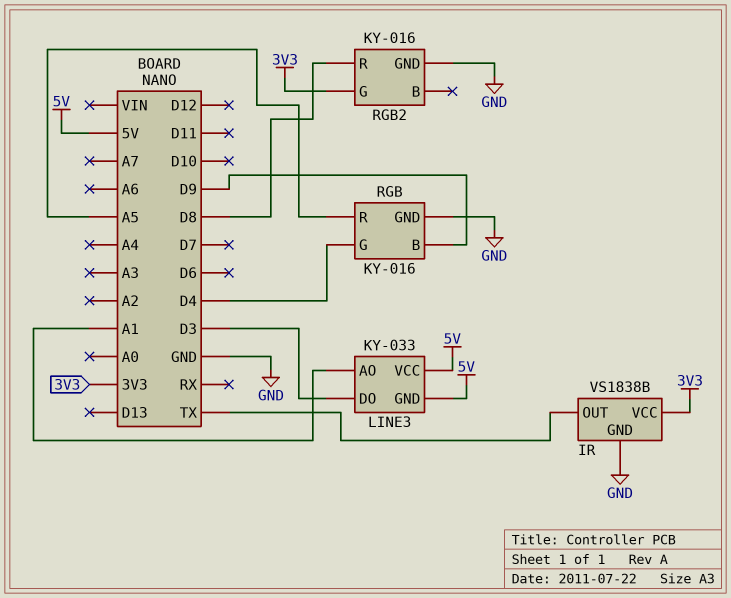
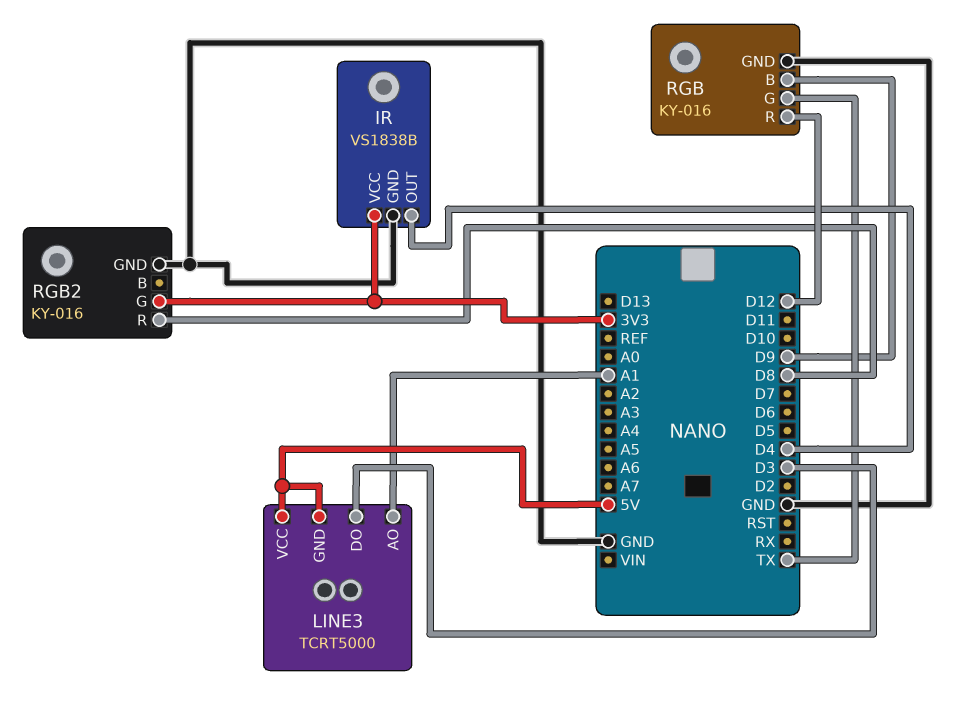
IR pin OUT: TX -> D4
LINE3: KY-033 -> TCRT5000
RGB pin G: D4 -> TX
RGB pin R: A5 -> D12

